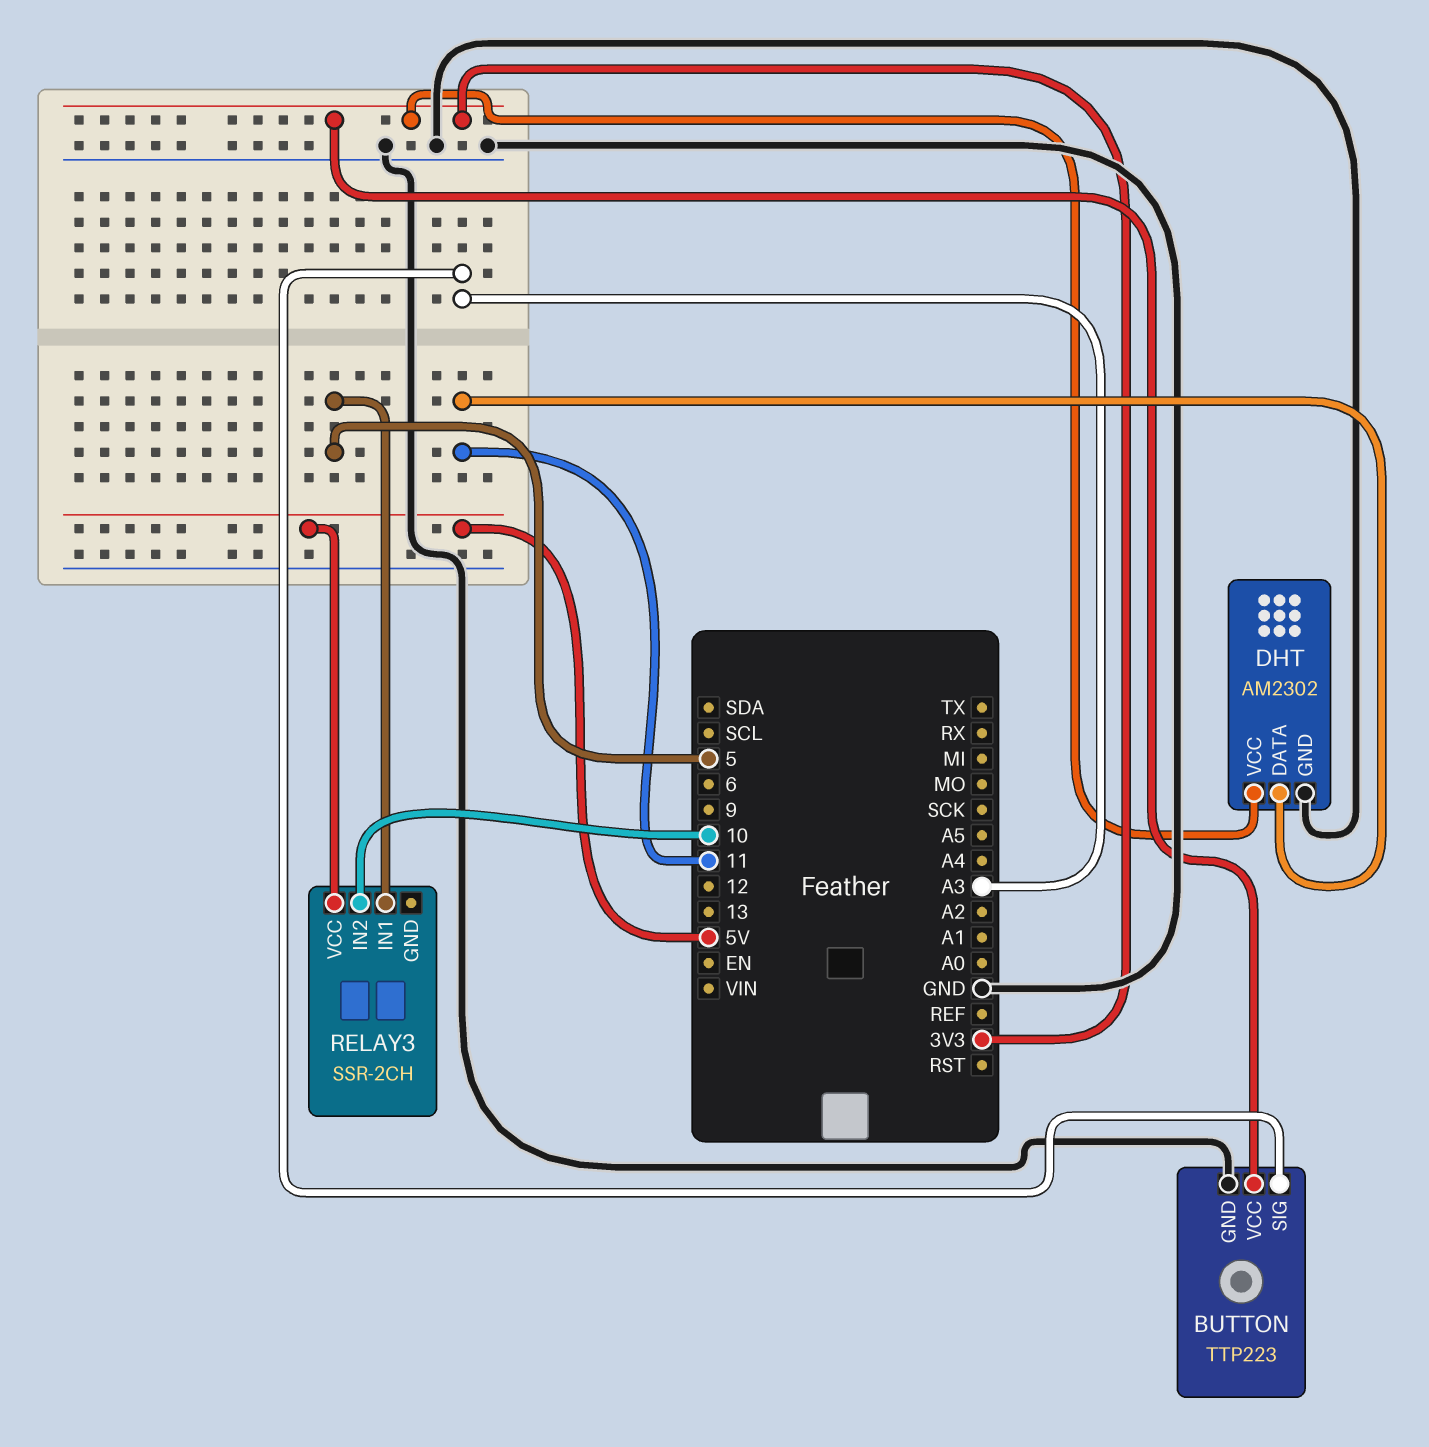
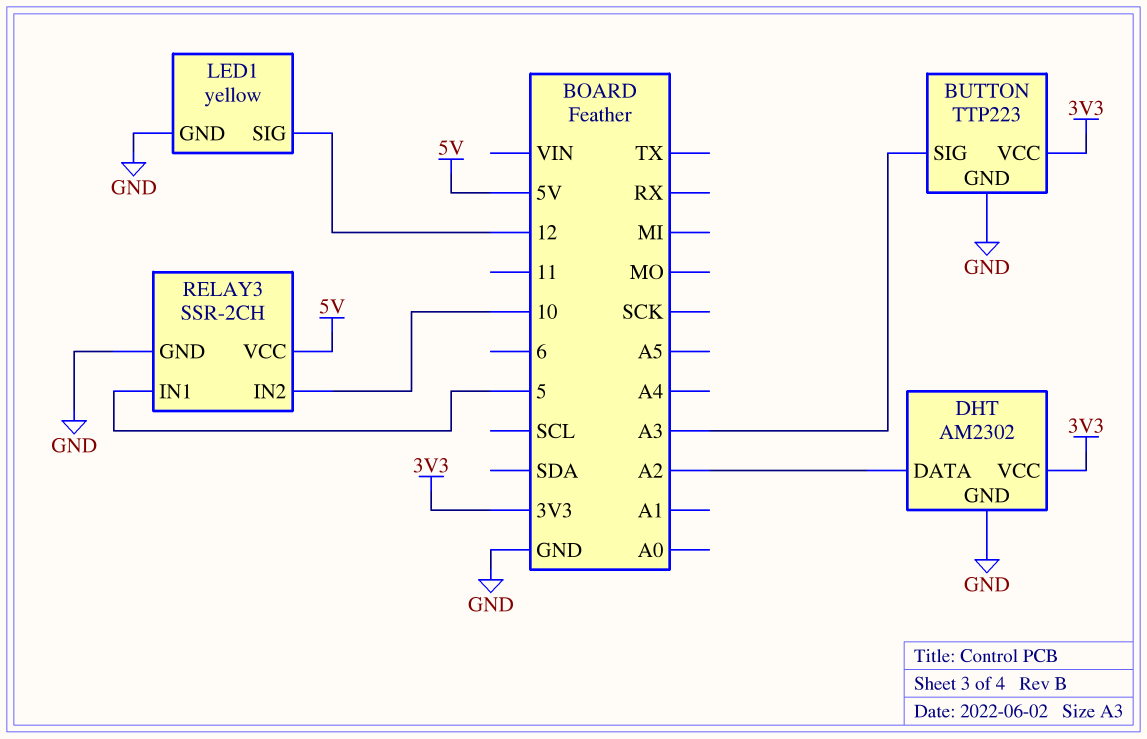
DHT pin DATA: 11 -> A2
LED1: none -> yellow
LED1 pin GND: none -> GND
LED1 pin SIG: none -> 12
RELAY3 pin GND: none -> GND

